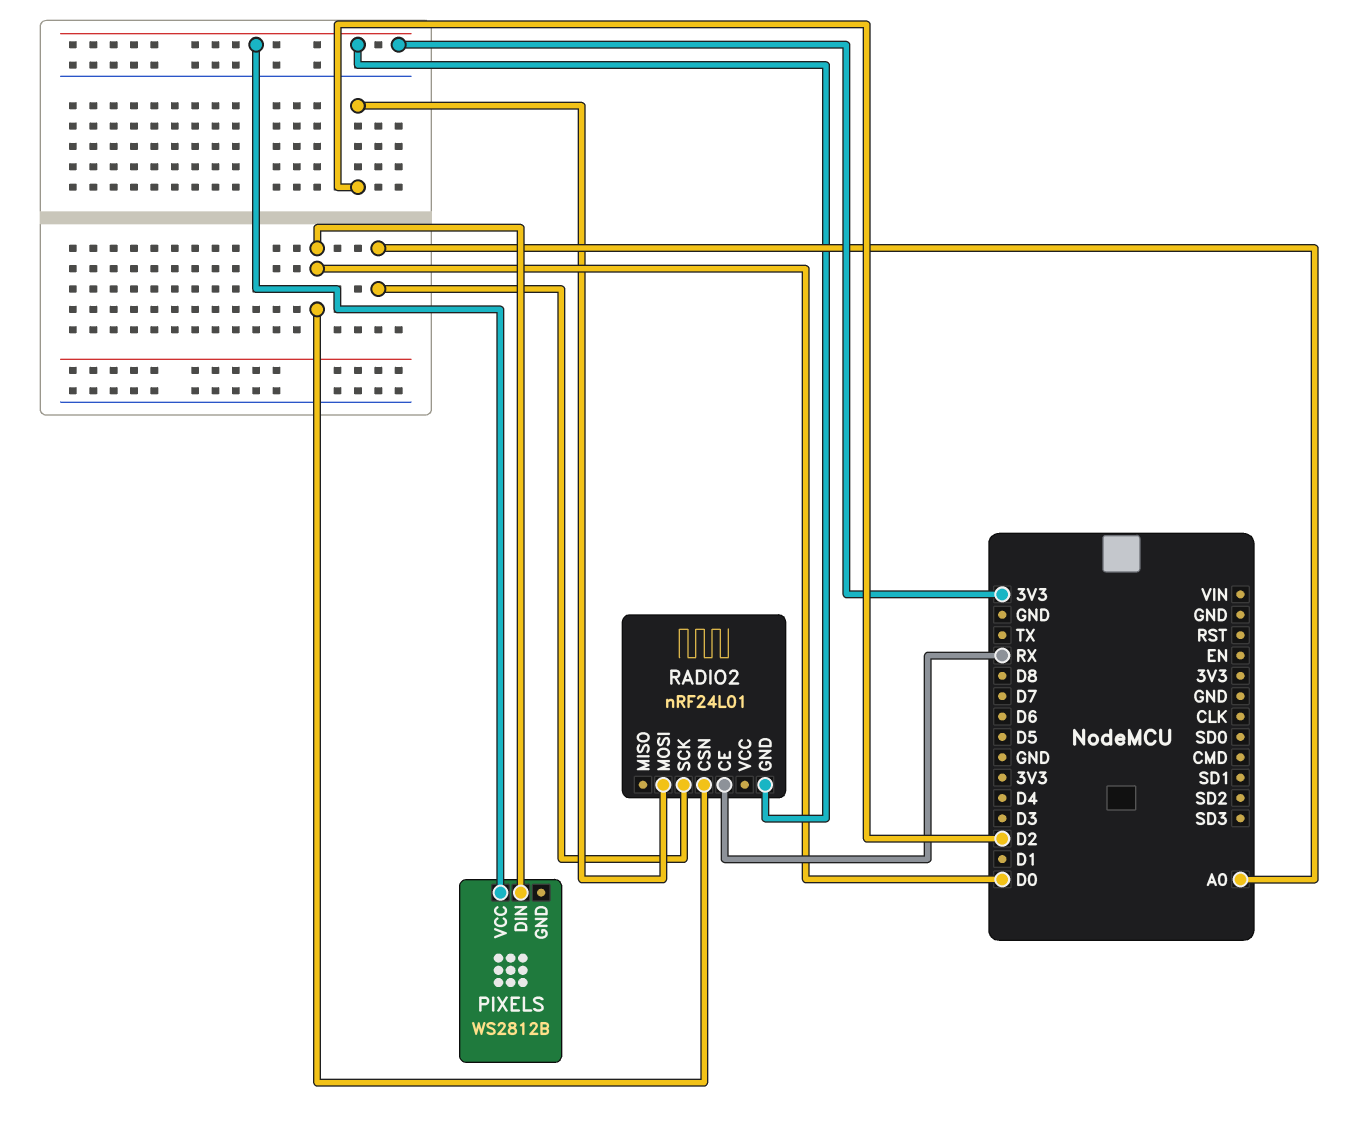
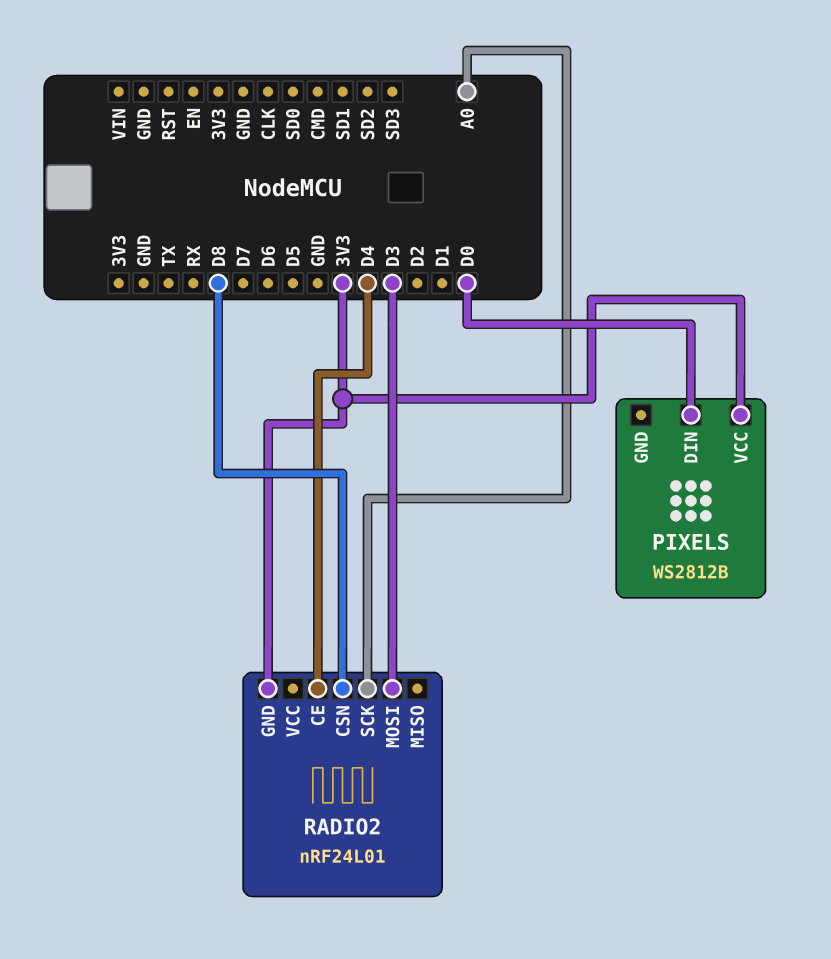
RADIO2 pin CE: RX -> D4
RADIO2 pin CSN: D0 -> D8
RADIO2 pin MOSI: D2 -> D3

